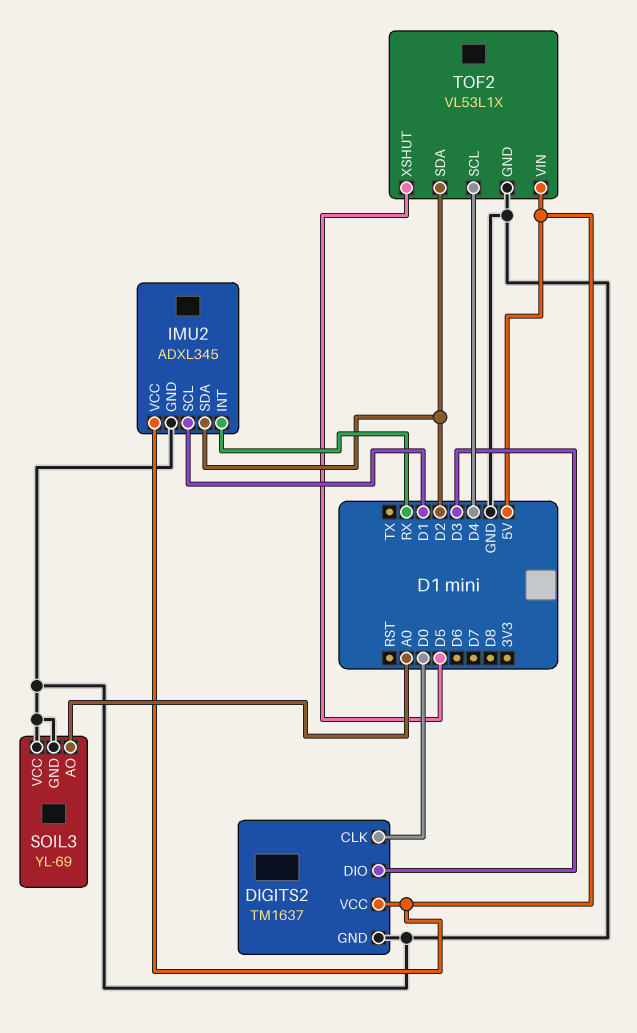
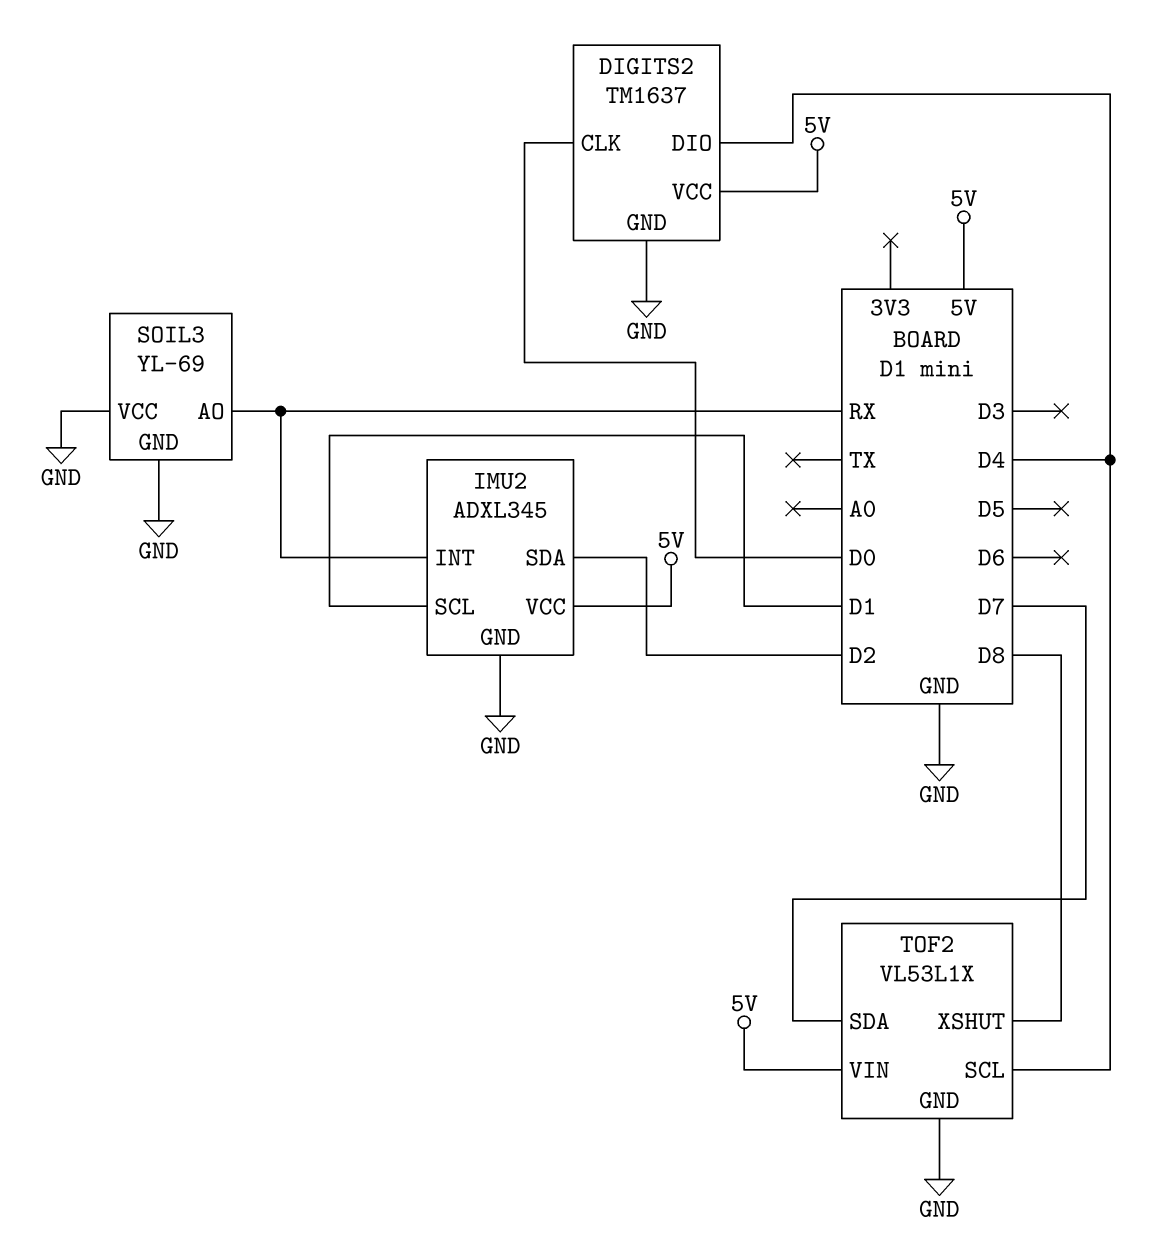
DIGITS2 pin DIO: D3 -> D4
SOIL3 pin AO: A0 -> RX
TOF2 pin SDA: D2 -> D7
TOF2 pin XSHUT: D5 -> D8

